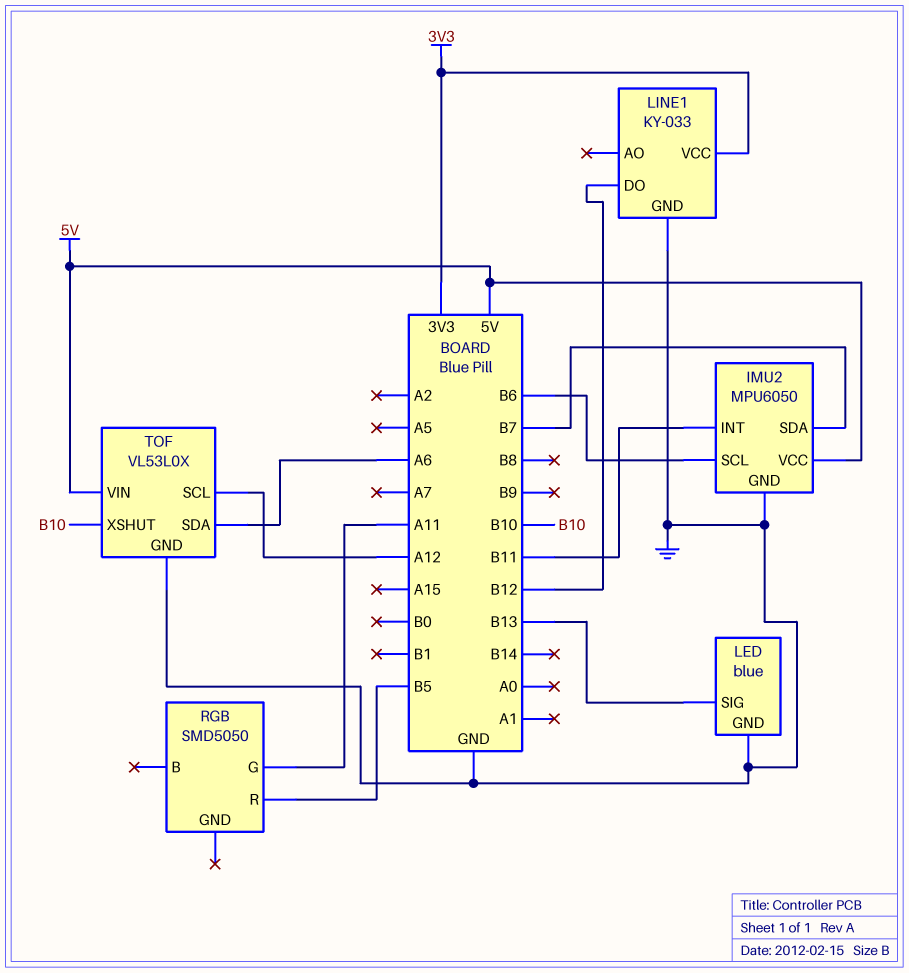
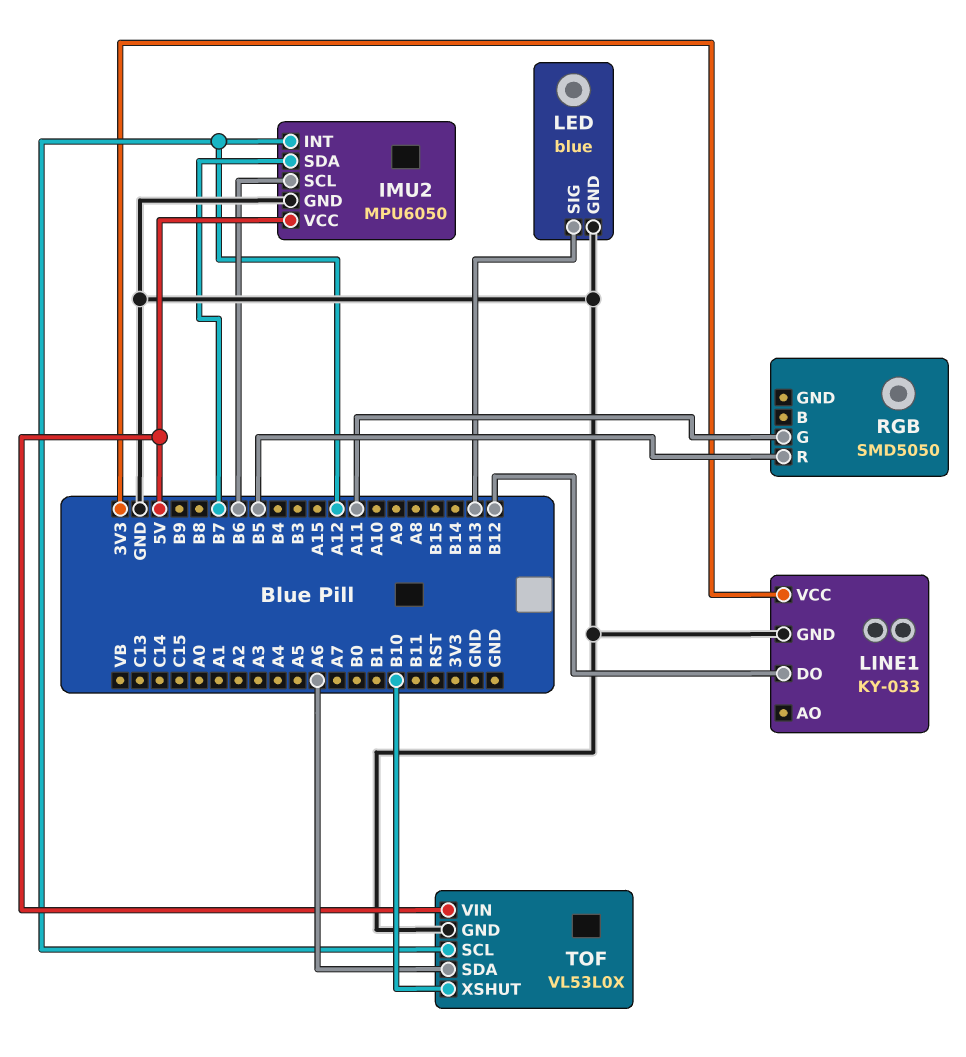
IMU2 pin INT: B11 -> A12

